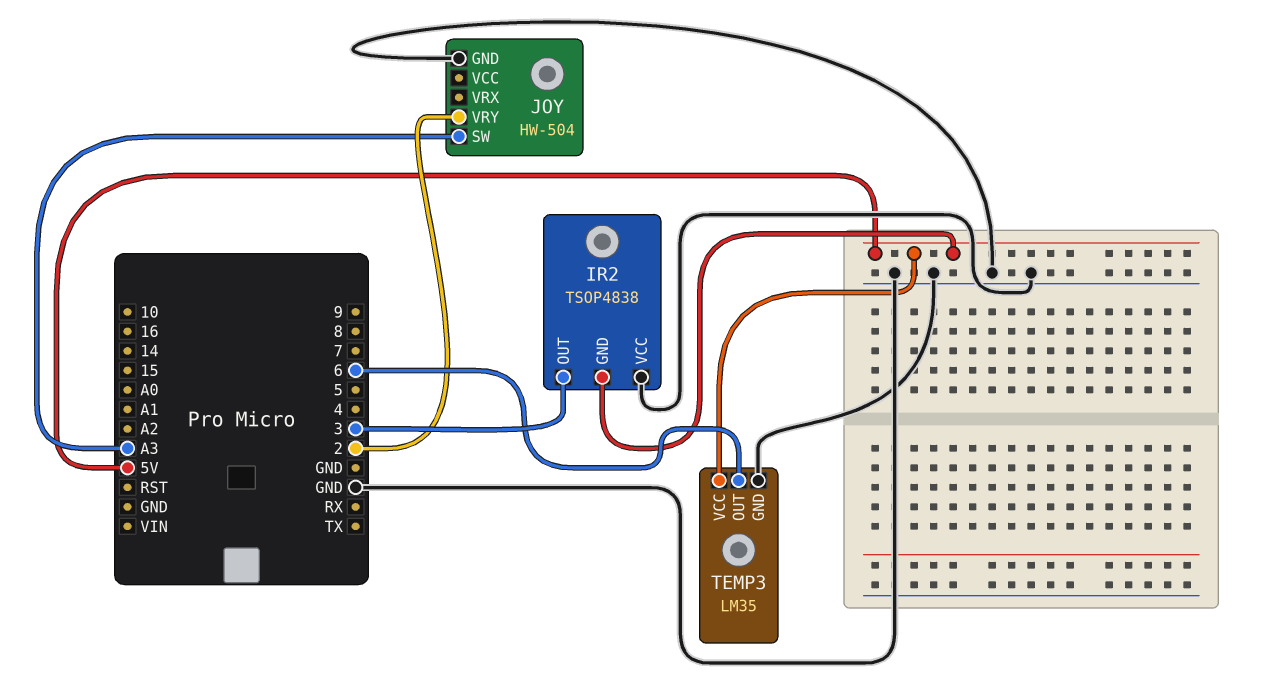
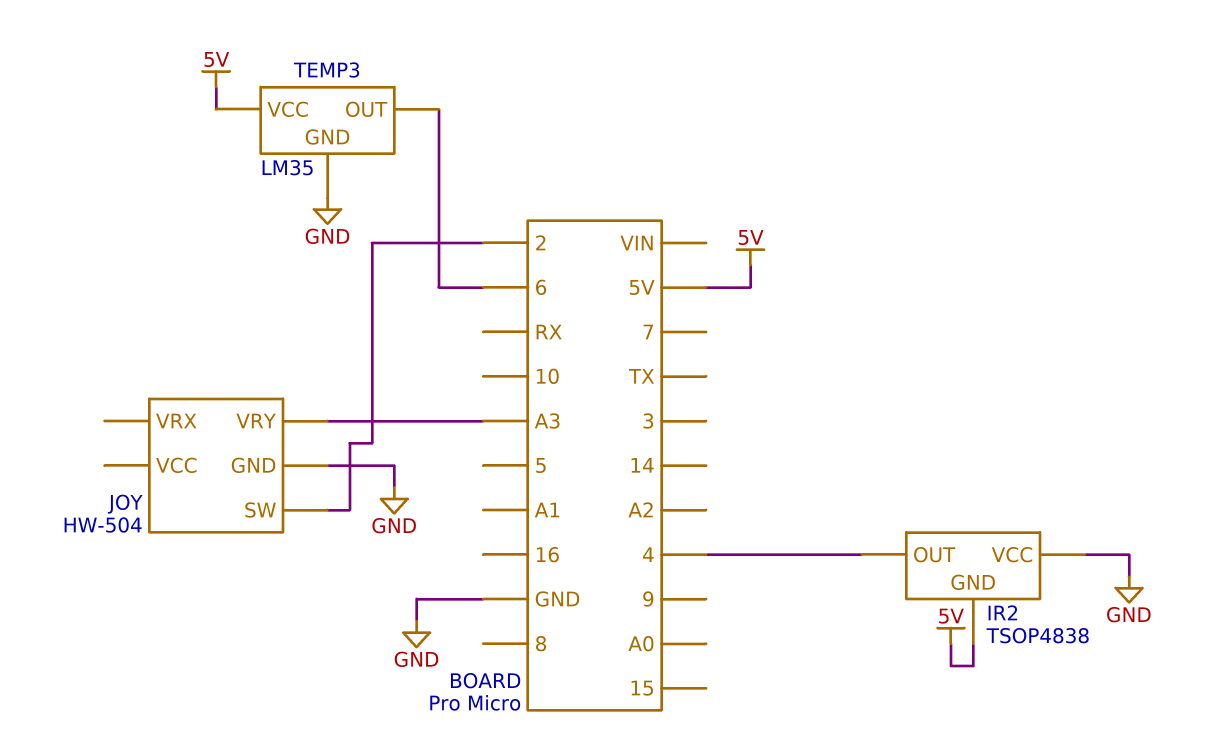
IR2 pin OUT: 3 -> 4
JOY pin SW: A3 -> 2
JOY pin VRY: 2 -> A3

